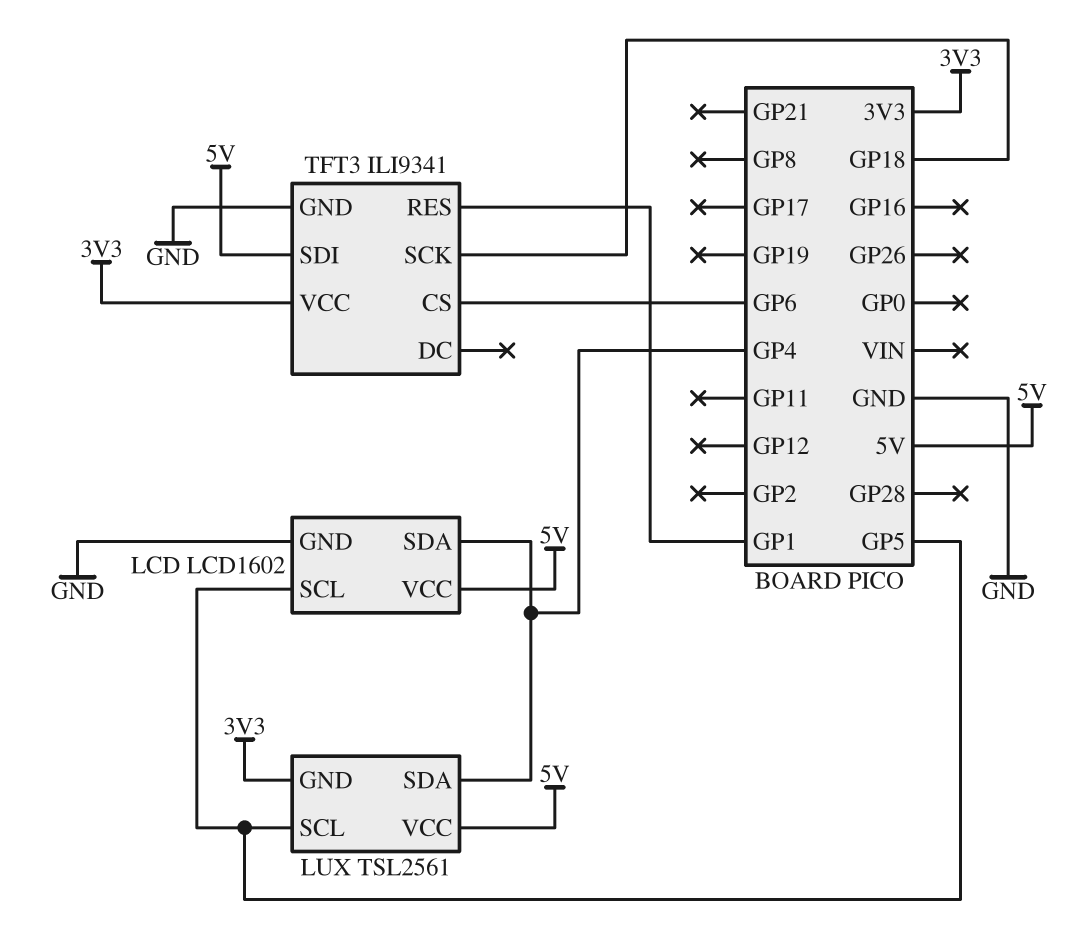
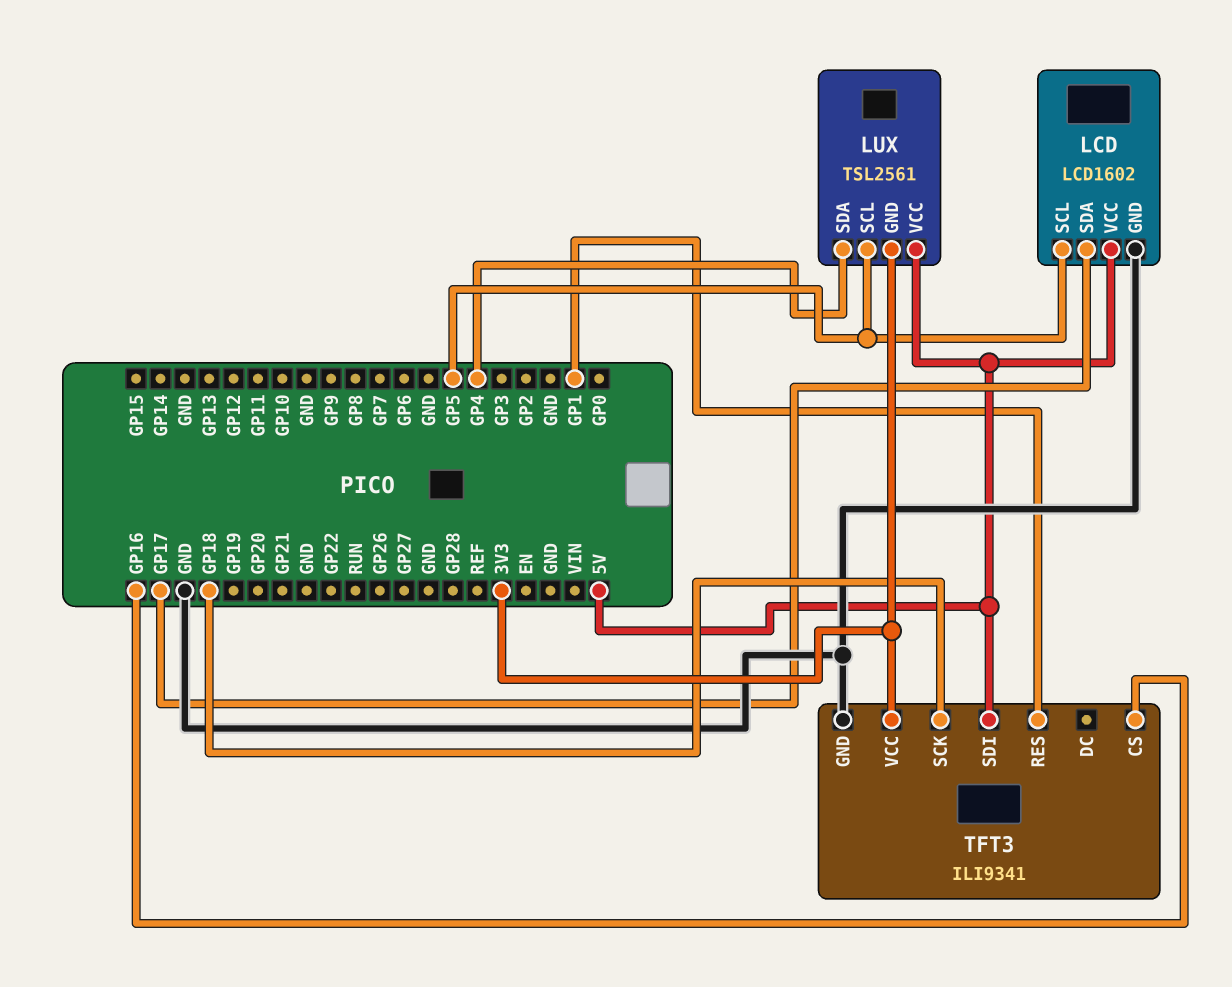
LCD pin SDA: GP4 -> GP17
TFT3 pin CS: GP6 -> GP16

